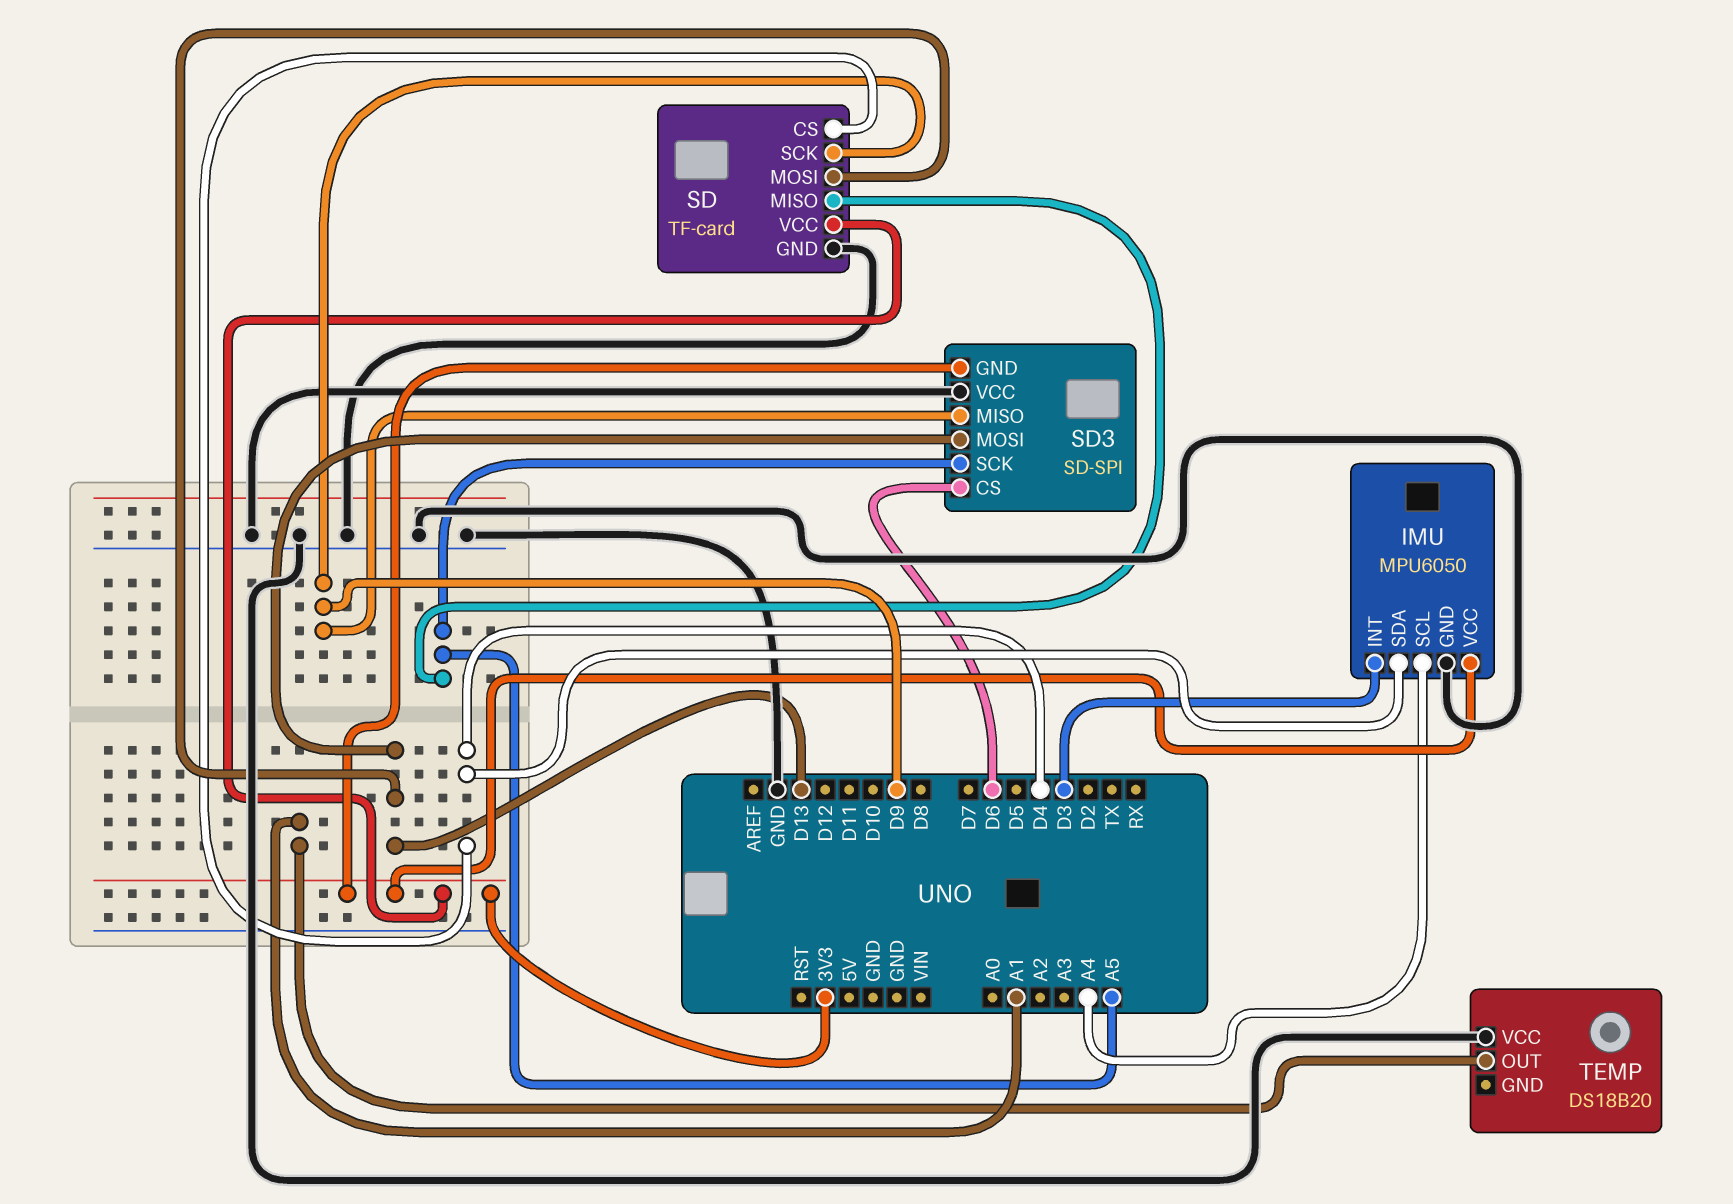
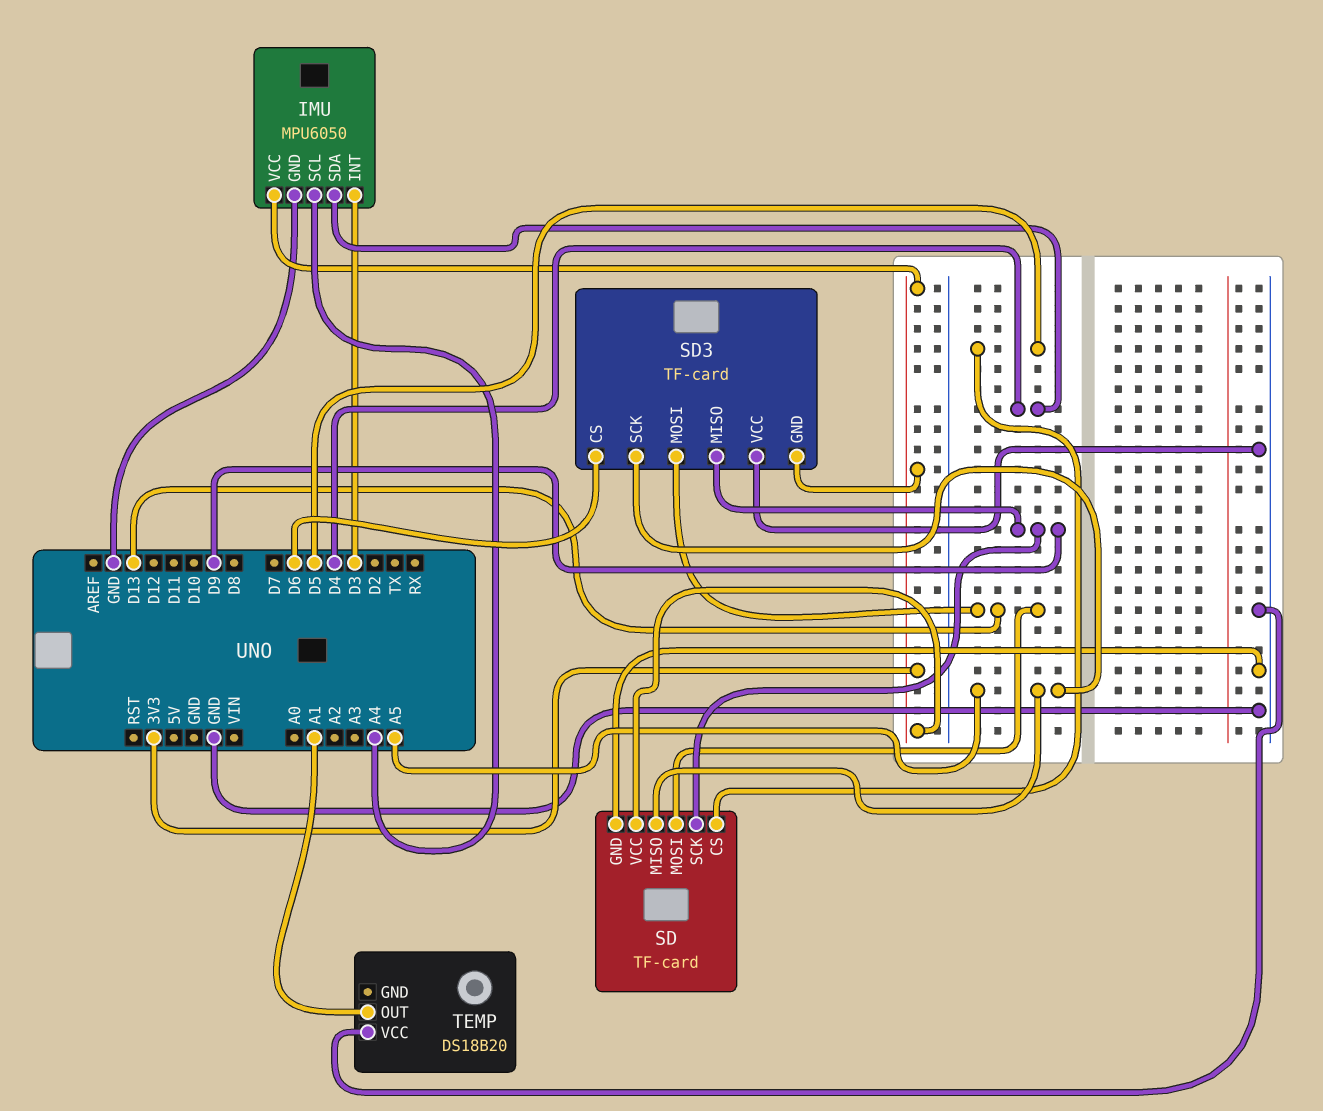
SD pin CS: D4 -> D5
SD3: SD-SPI -> TF-card

